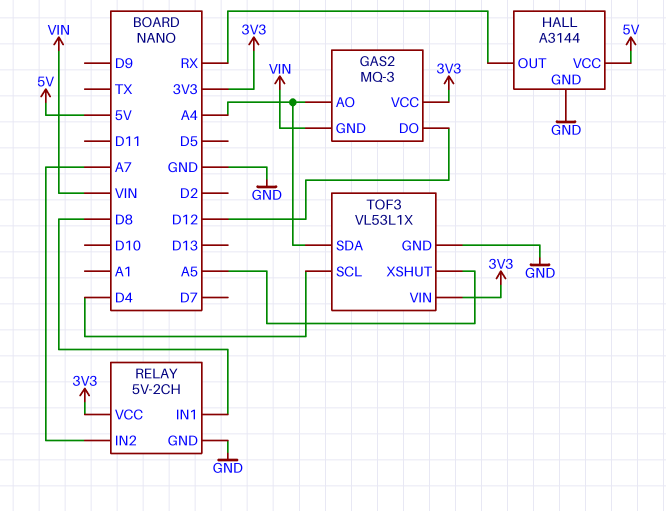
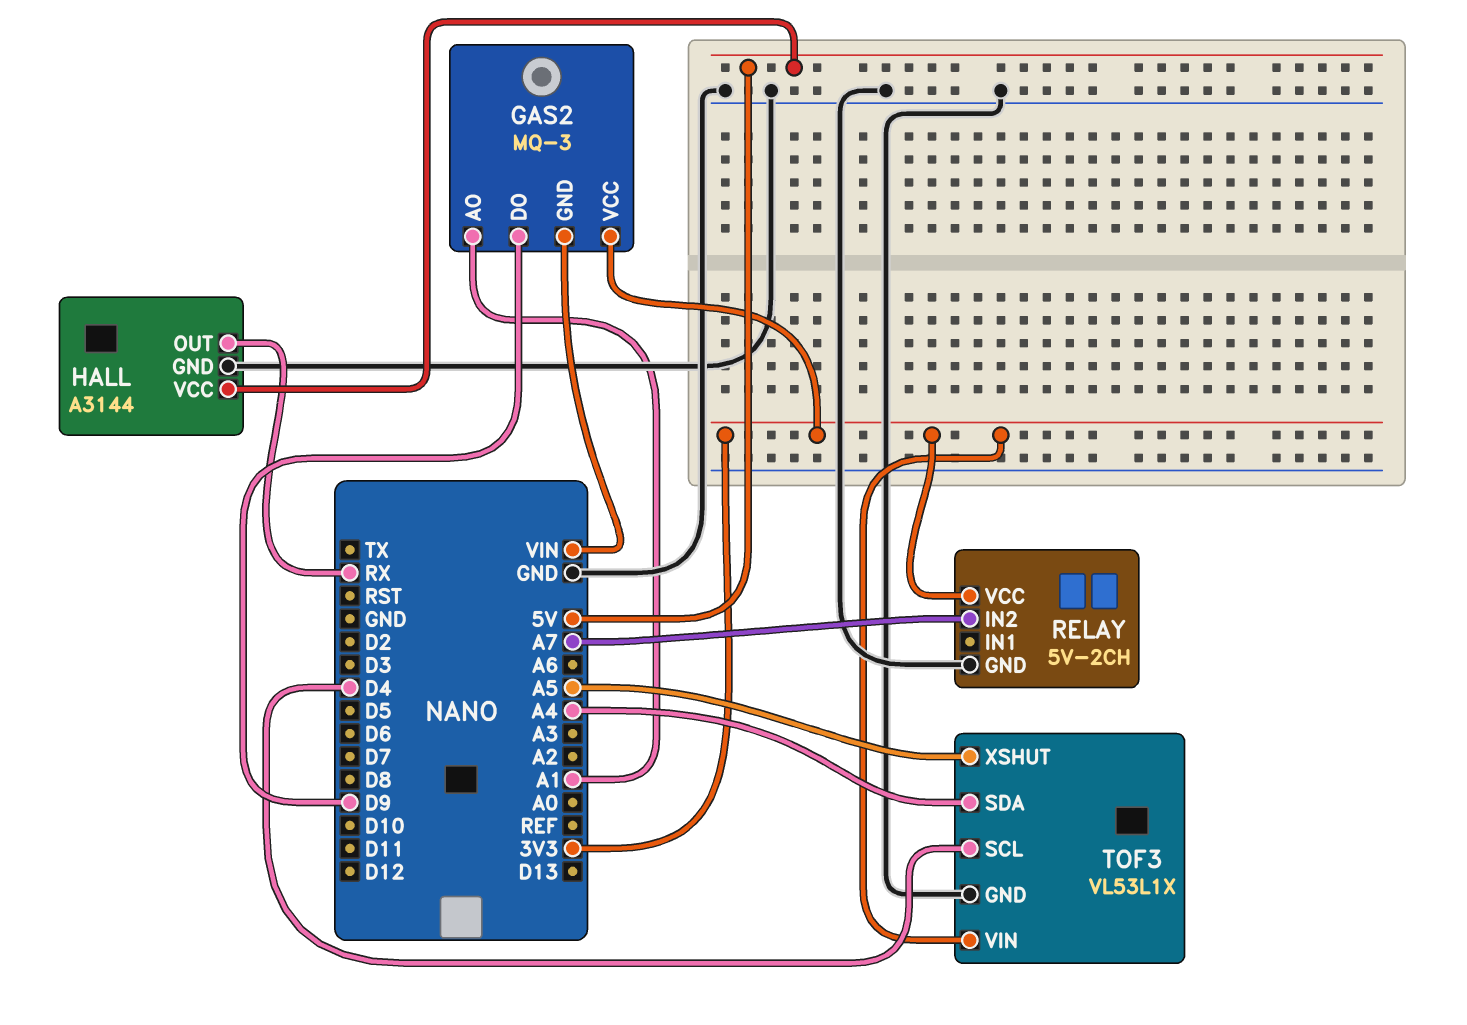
GAS2 pin AO: A4 -> A1
GAS2 pin DO: D12 -> D9
RELAY pin IN1: D8 -> none

